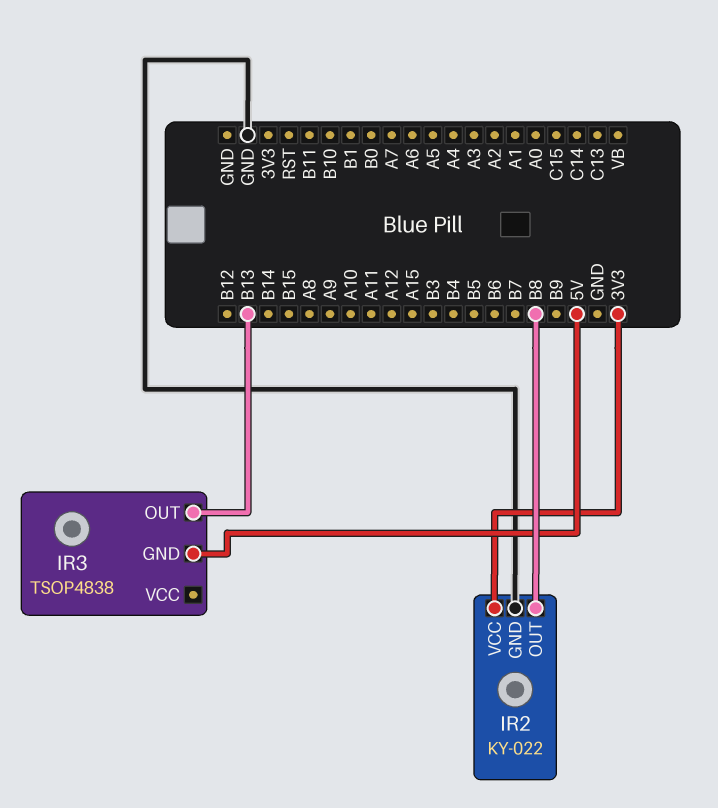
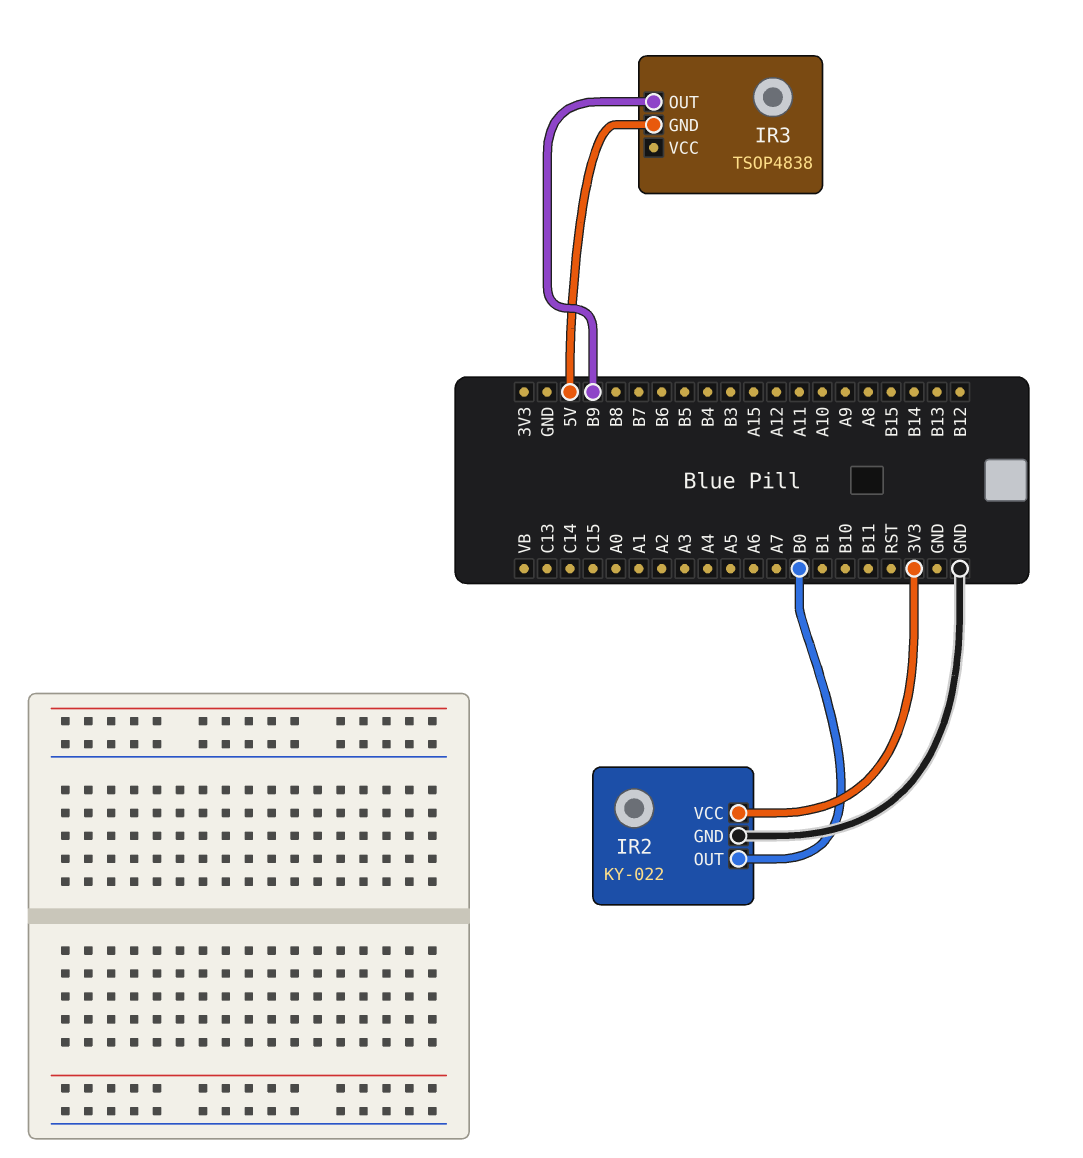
IR2 pin OUT: B8 -> B0
IR3 pin OUT: B13 -> B9

